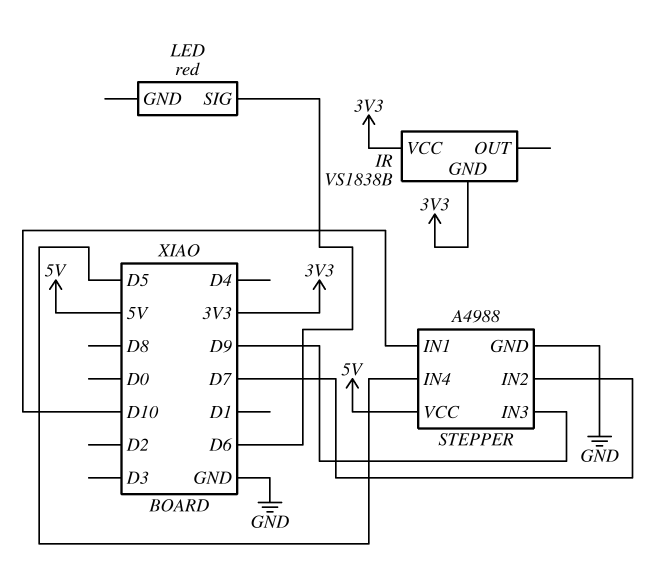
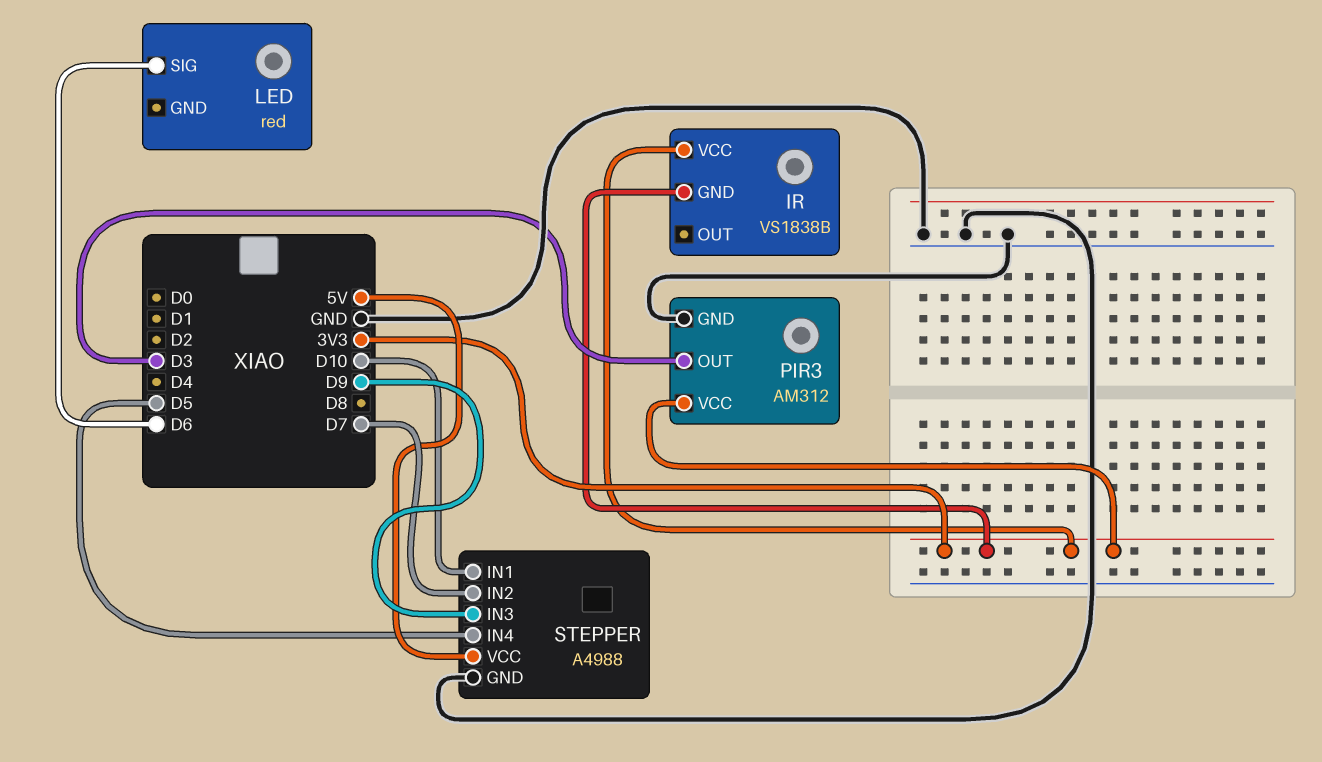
PIR3: none -> AM312
PIR3 pin GND: none -> GND
PIR3 pin OUT: none -> D3
PIR3 pin VCC: none -> 3V3

